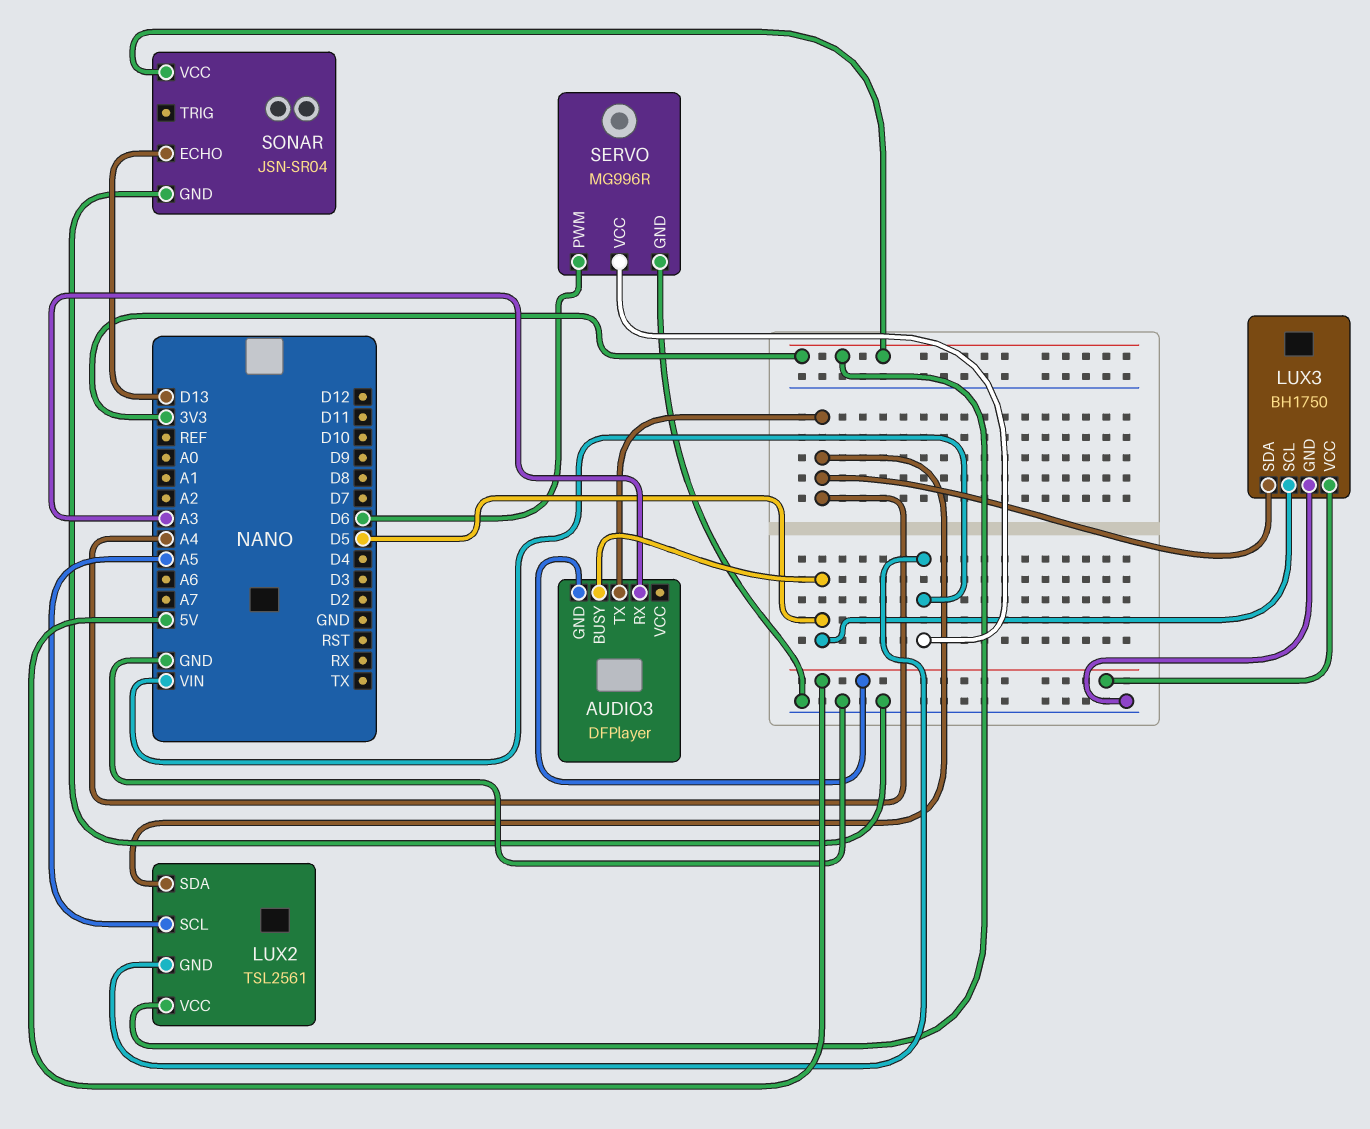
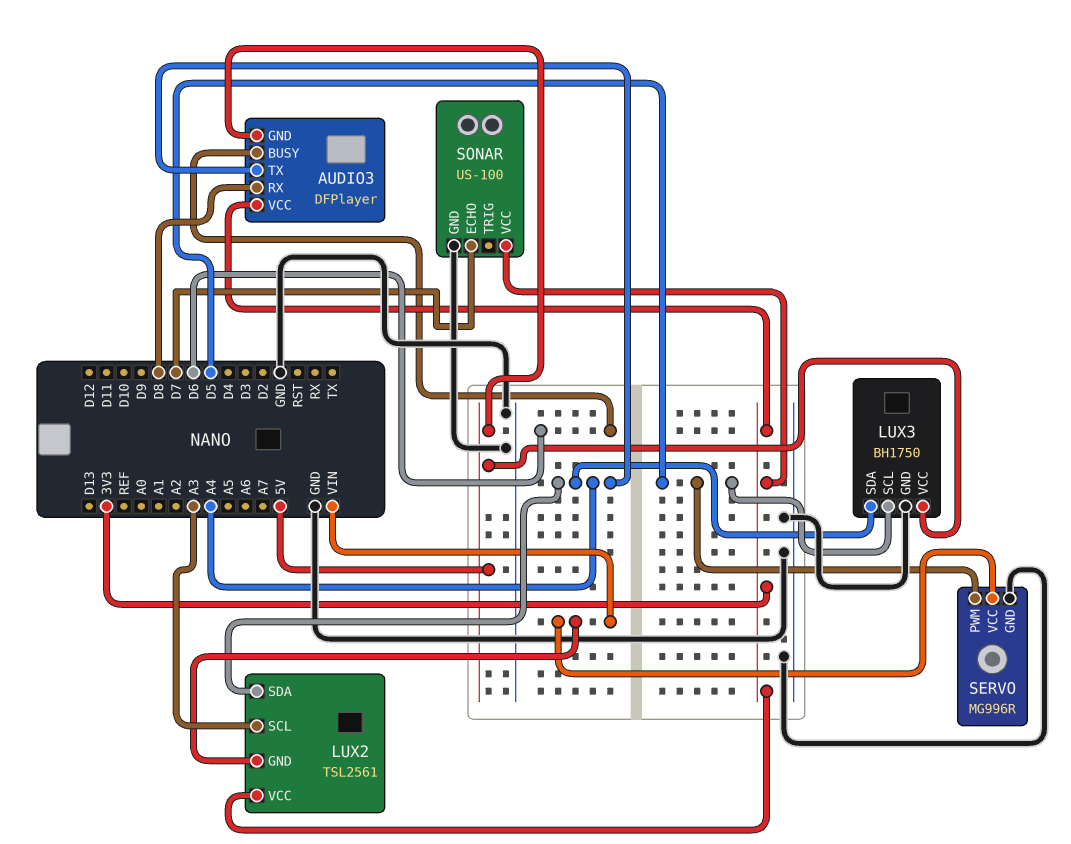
AUDIO3 pin BUSY: D5 -> D6
AUDIO3 pin RX: A3 -> D8
AUDIO3 pin VCC: none -> 3V3
LUX2 pin SCL: A5 -> A3
SERVO pin PWM: D6 -> D5
SONAR: JSN-SR04 -> US-100
SONAR pin ECHO: D13 -> D7

